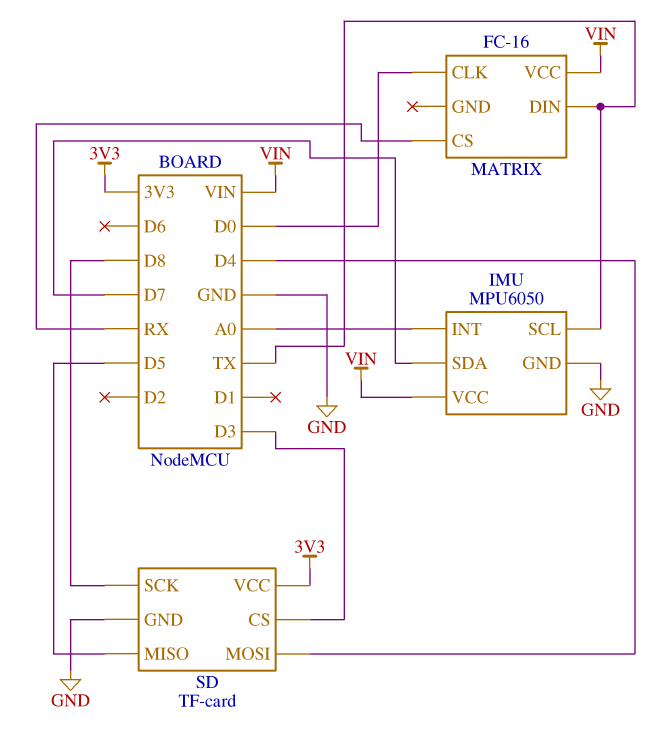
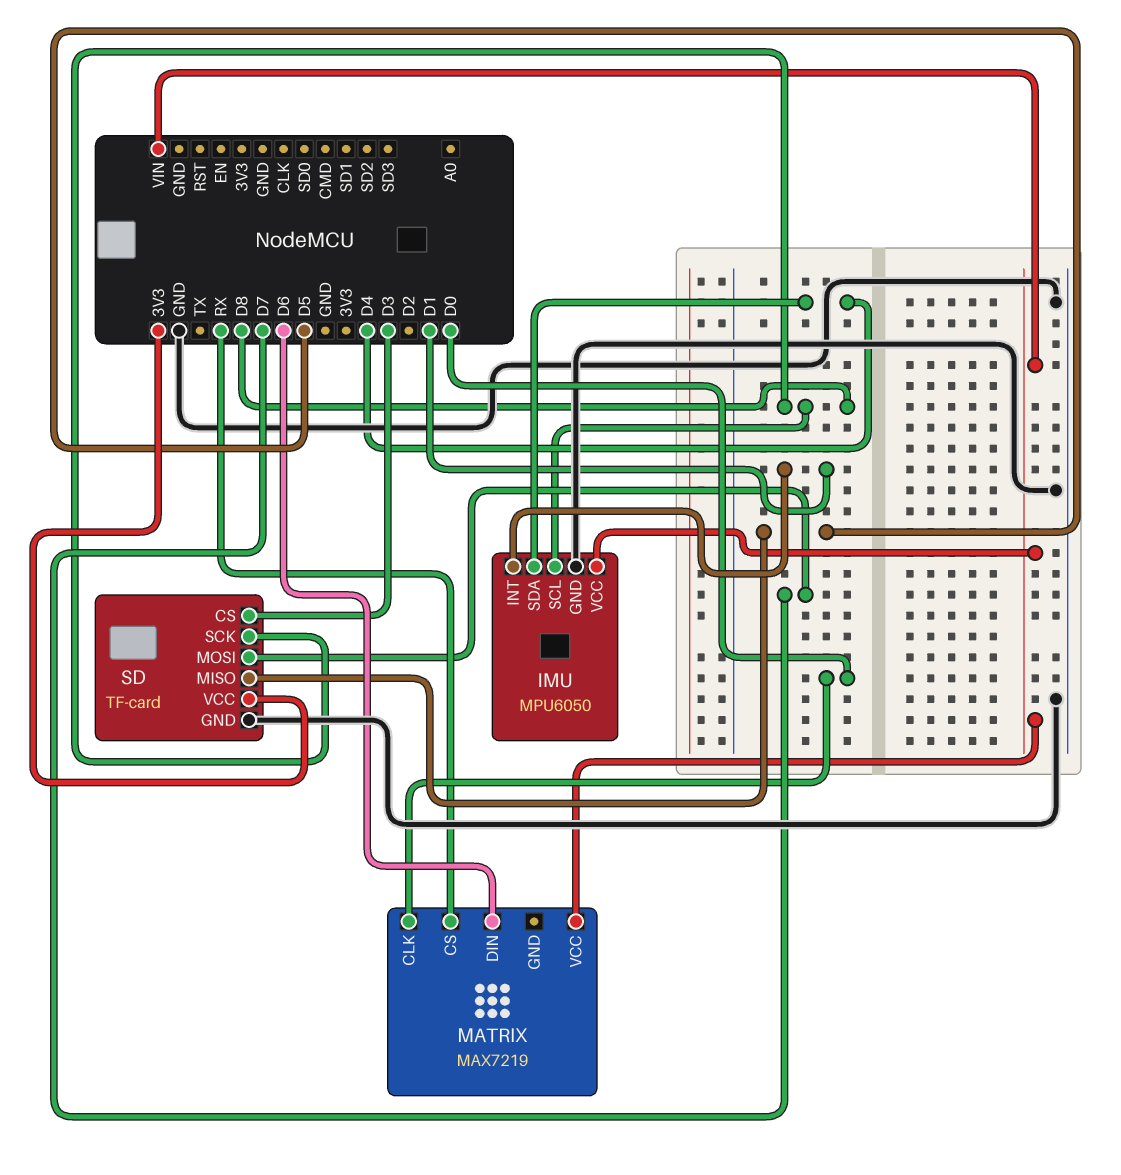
IMU pin INT: A0 -> D1
IMU pin SCL: TX -> D8
IMU pin SDA: D7 -> D4
MATRIX: FC-16 -> MAX7219
MATRIX pin DIN: TX -> D6
SD pin MOSI: D4 -> D7

